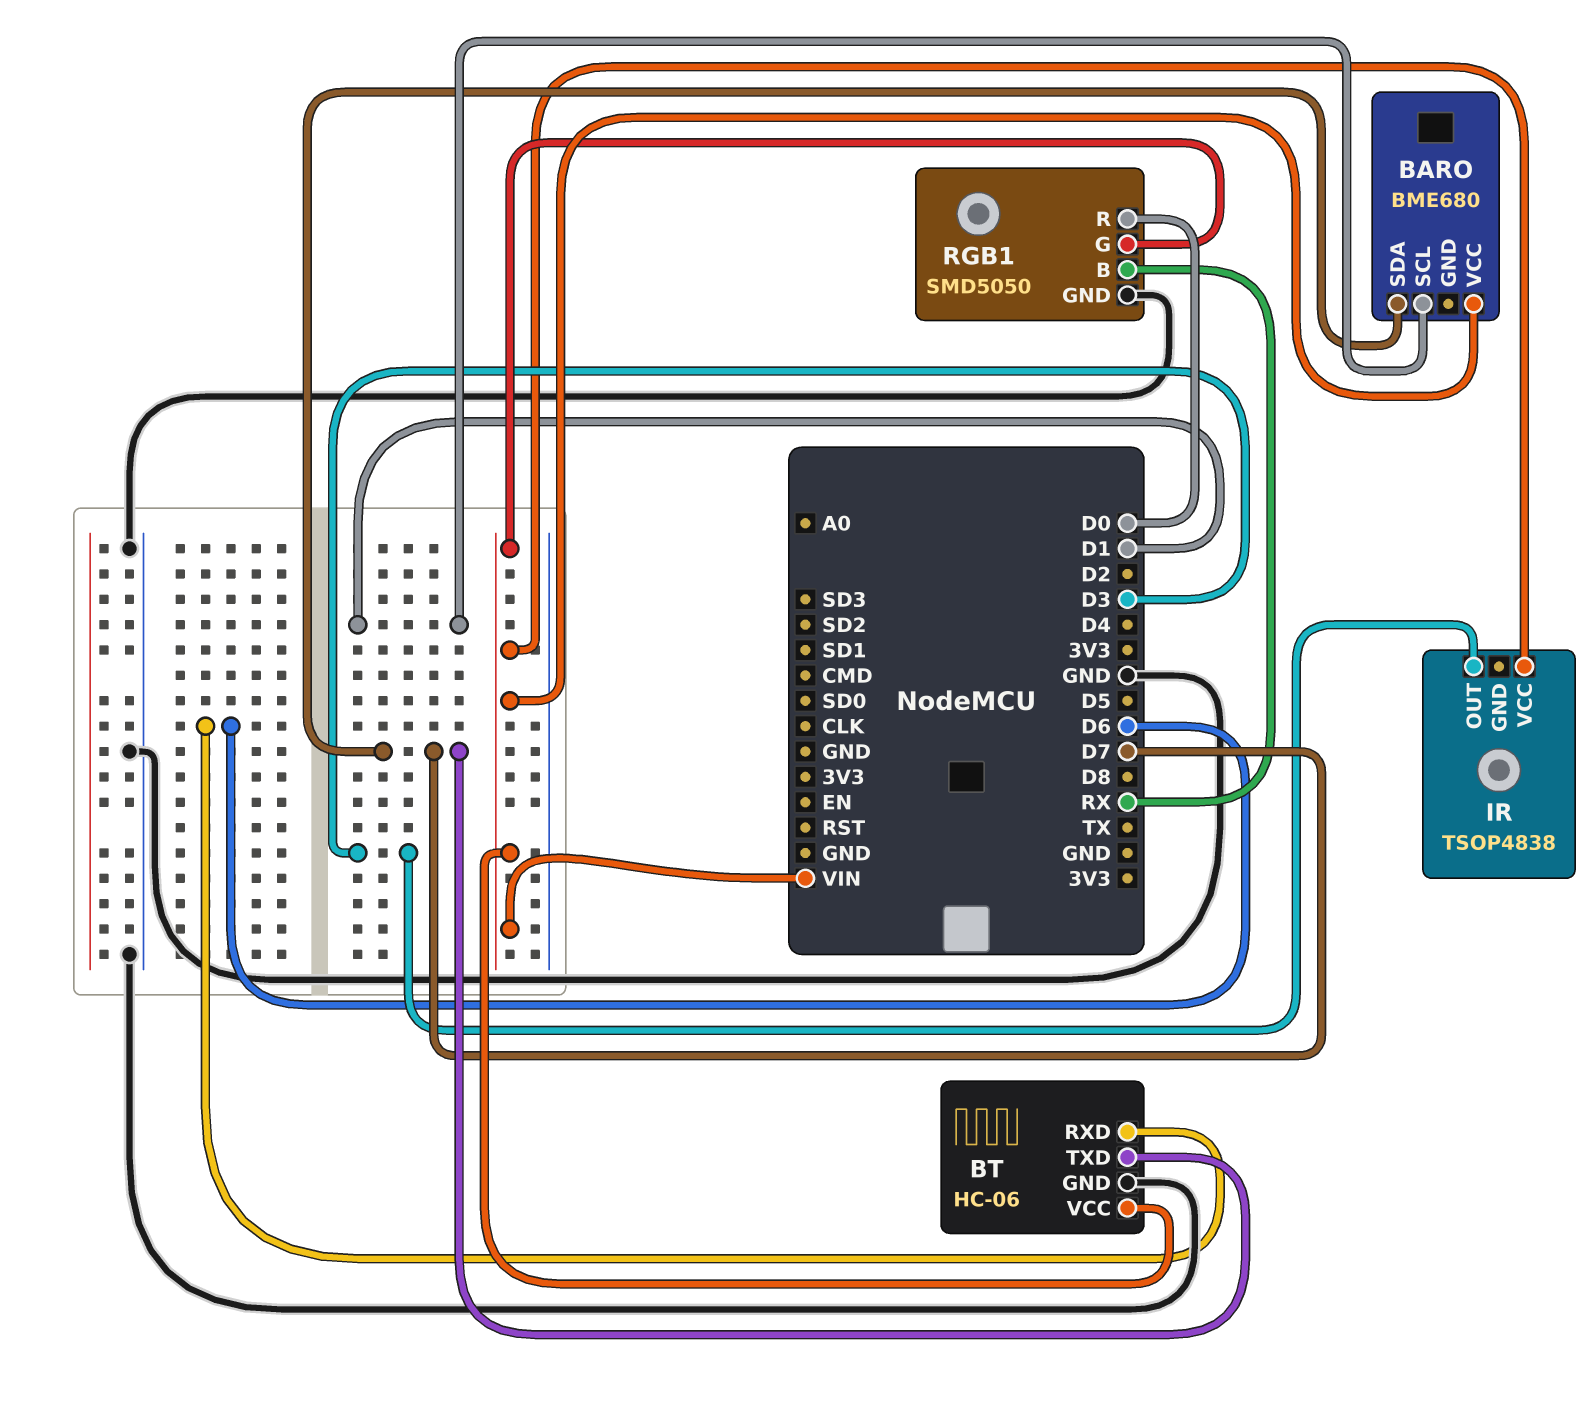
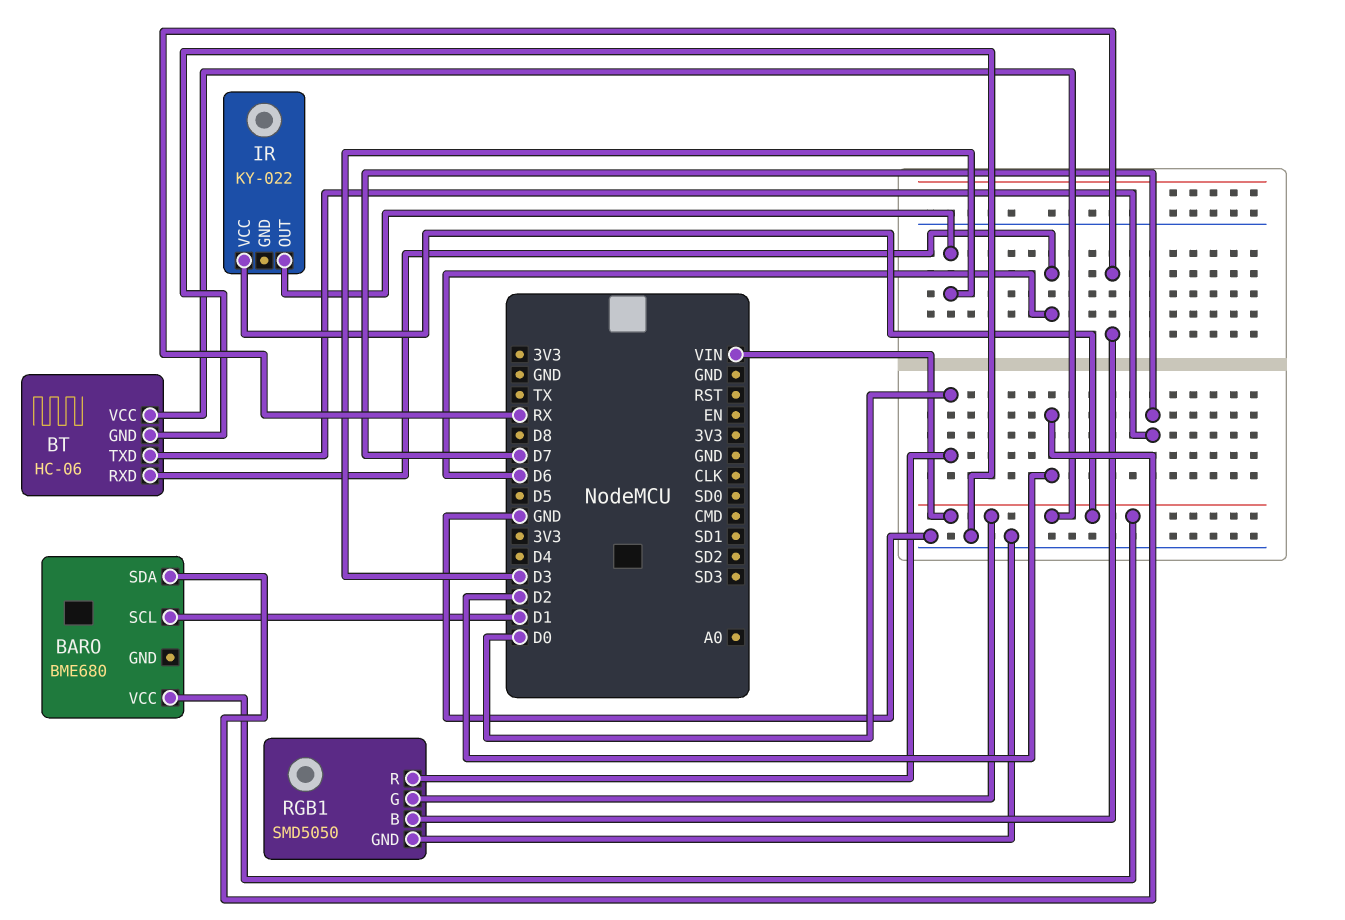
BARO pin SDA: D7 -> D2
IR: TSOP4838 -> KY-022

